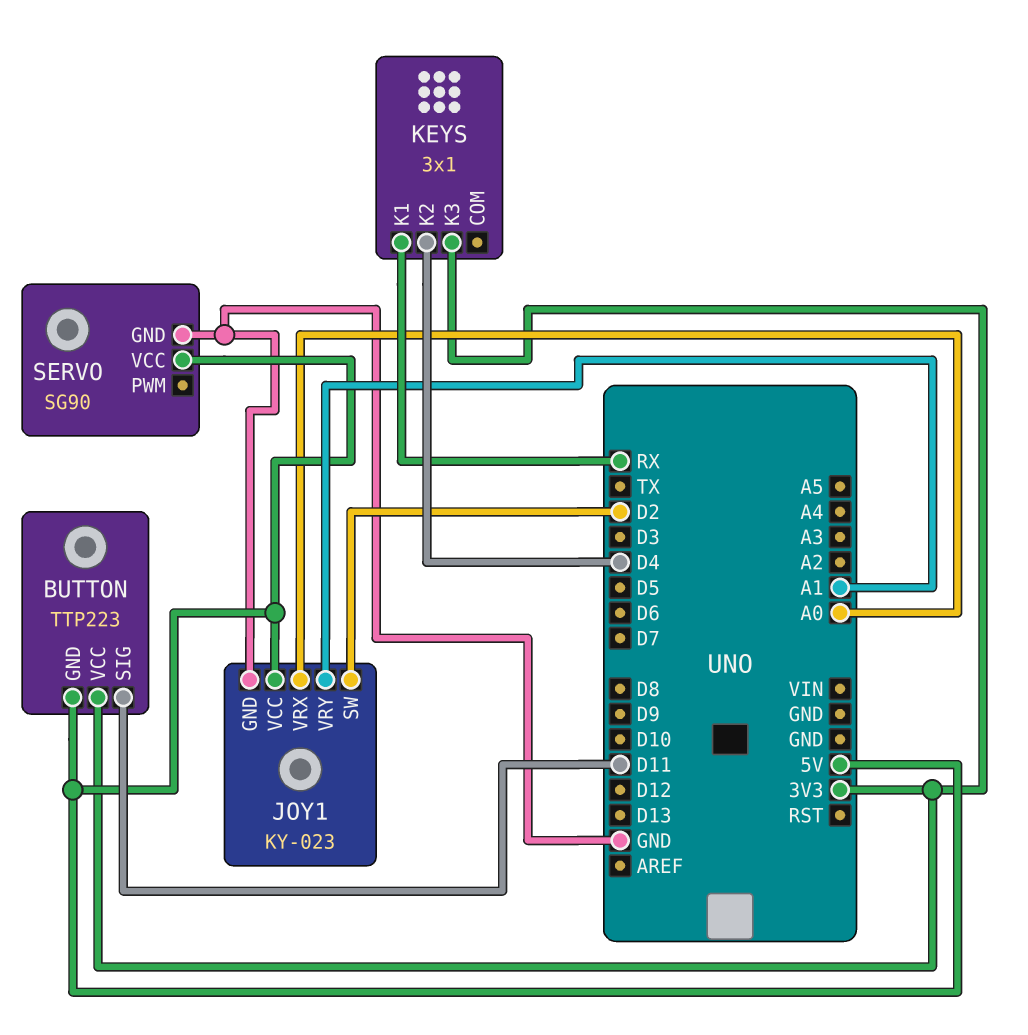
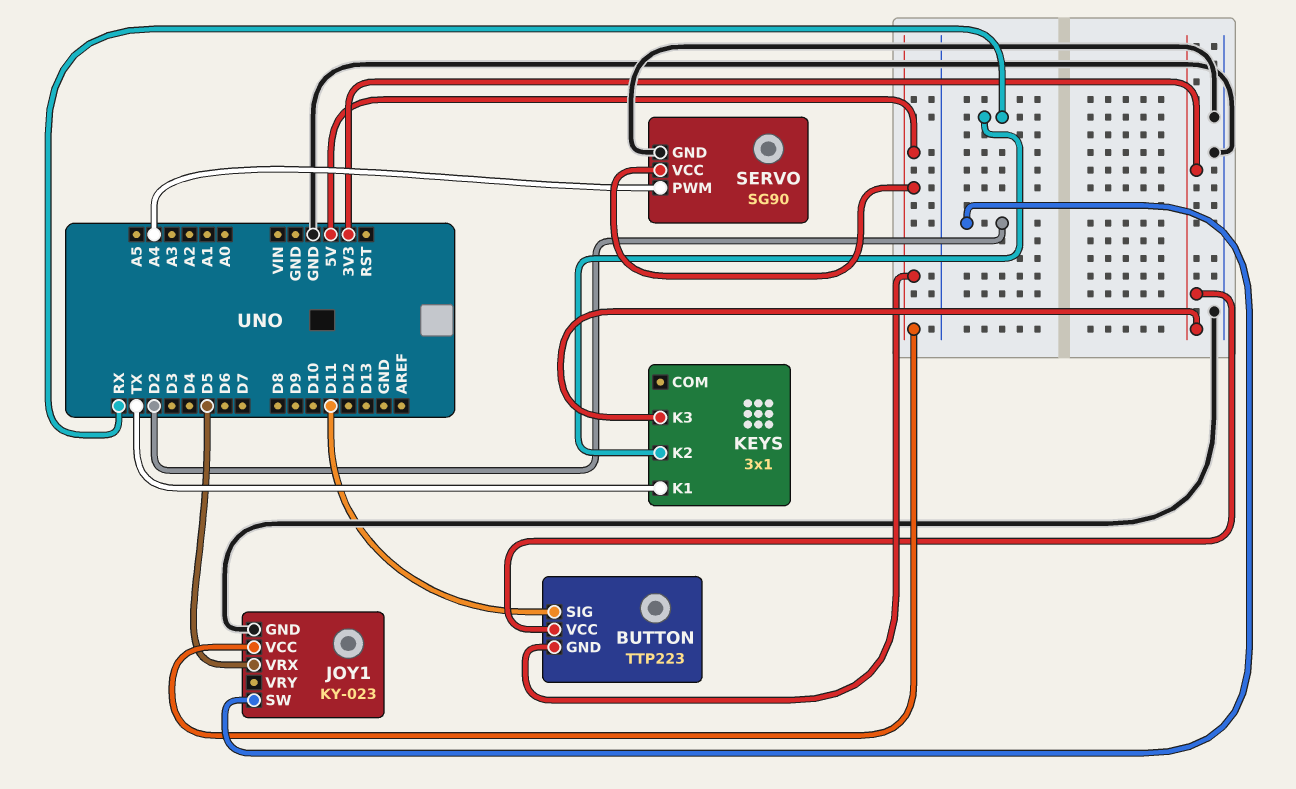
JOY1 pin VRX: A0 -> D5
JOY1 pin VRY: A1 -> none
KEYS pin K1: RX -> TX
KEYS pin K2: D4 -> RX
SERVO pin PWM: none -> A4

